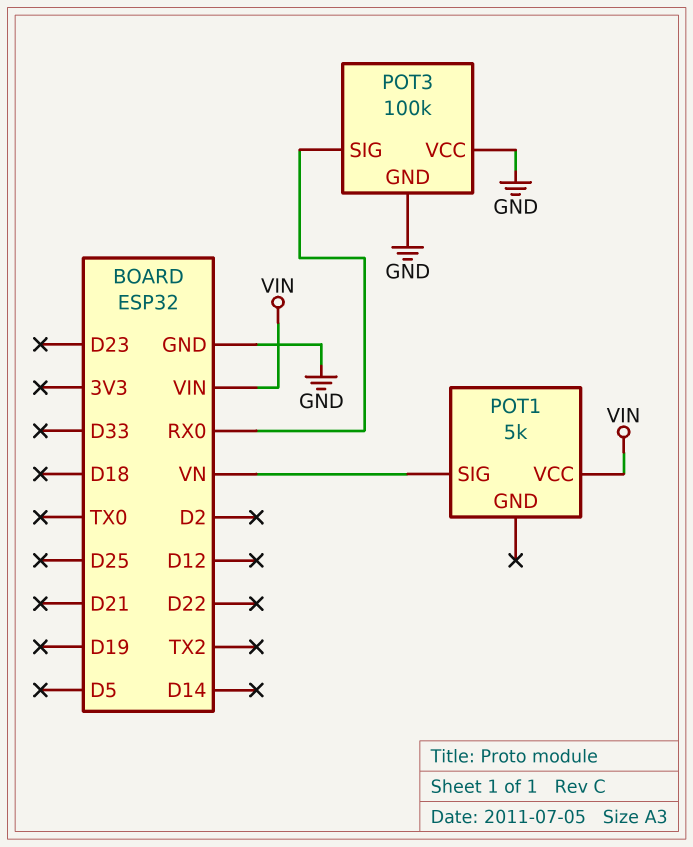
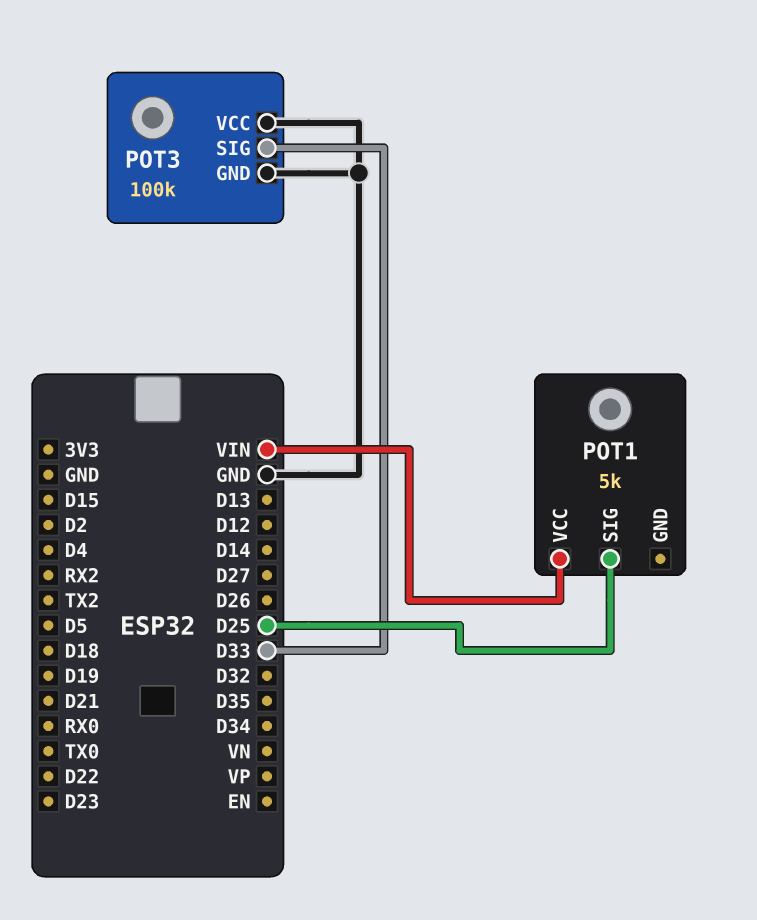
POT1 pin SIG: VN -> D25
POT3 pin SIG: RX0 -> D33

